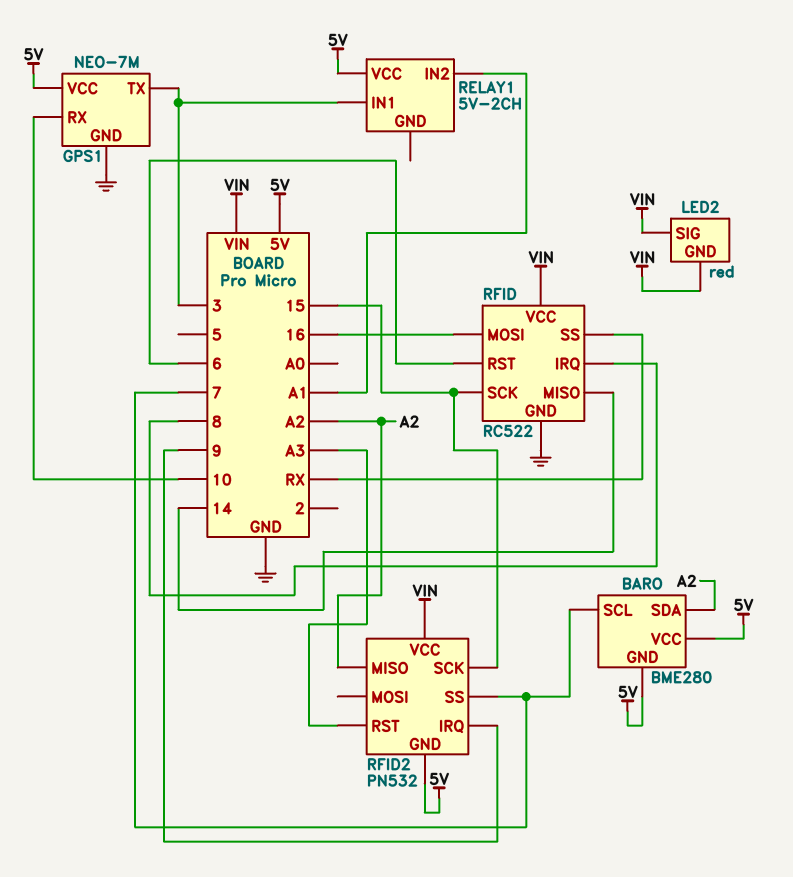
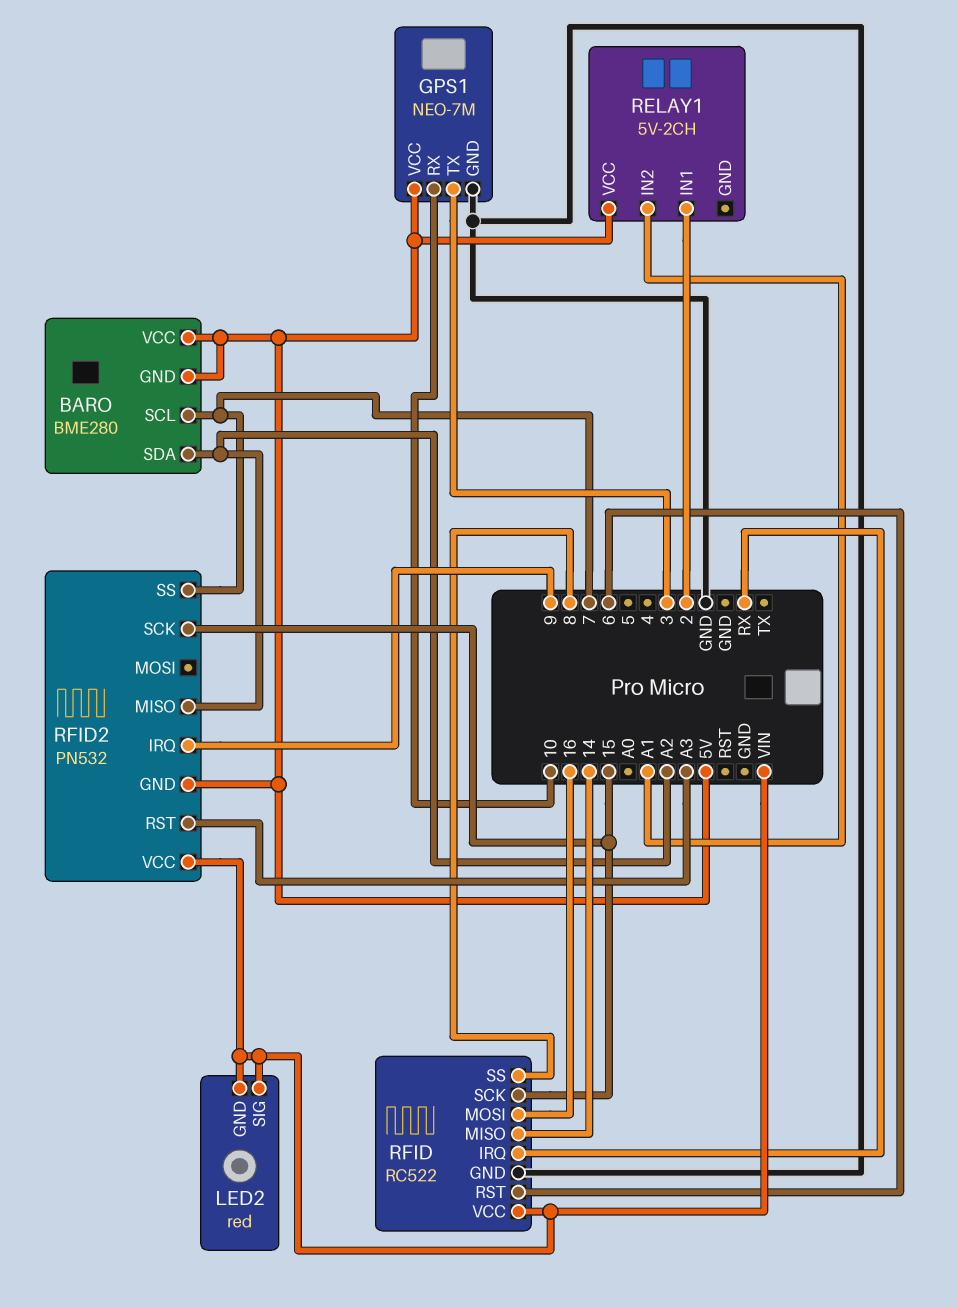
RELAY1 pin IN1: 3 -> 2
RFID pin IRQ: 8 -> RX
RFID pin SS: RX -> 8

